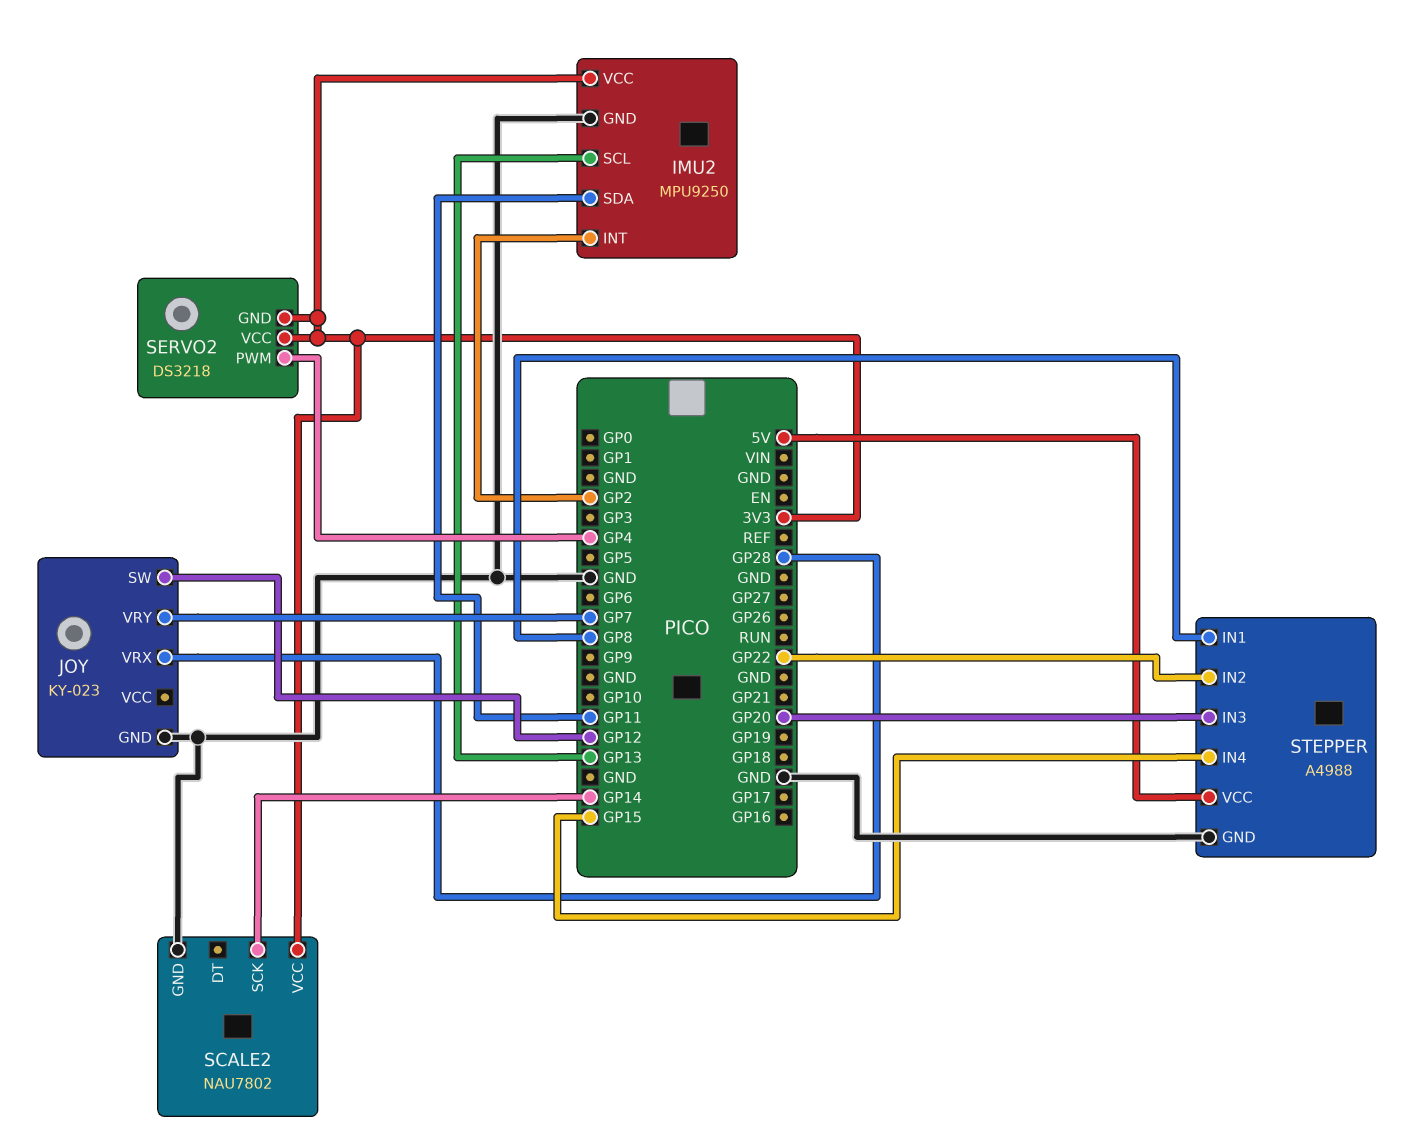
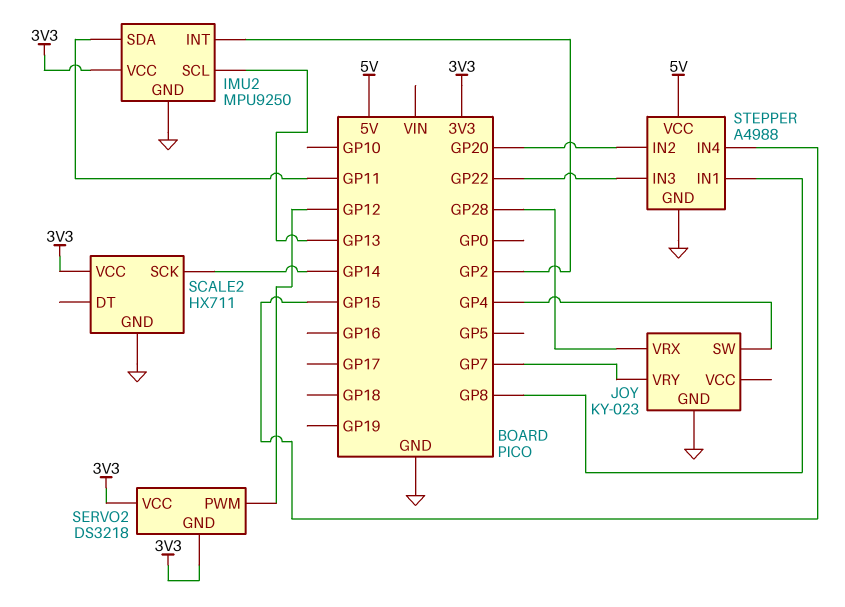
JOY pin SW: GP12 -> GP4
SCALE2: NAU7802 -> HX711
SERVO2 pin PWM: GP4 -> GP12
STEPPER pin IN2: GP22 -> GP20
STEPPER pin IN3: GP20 -> GP22

